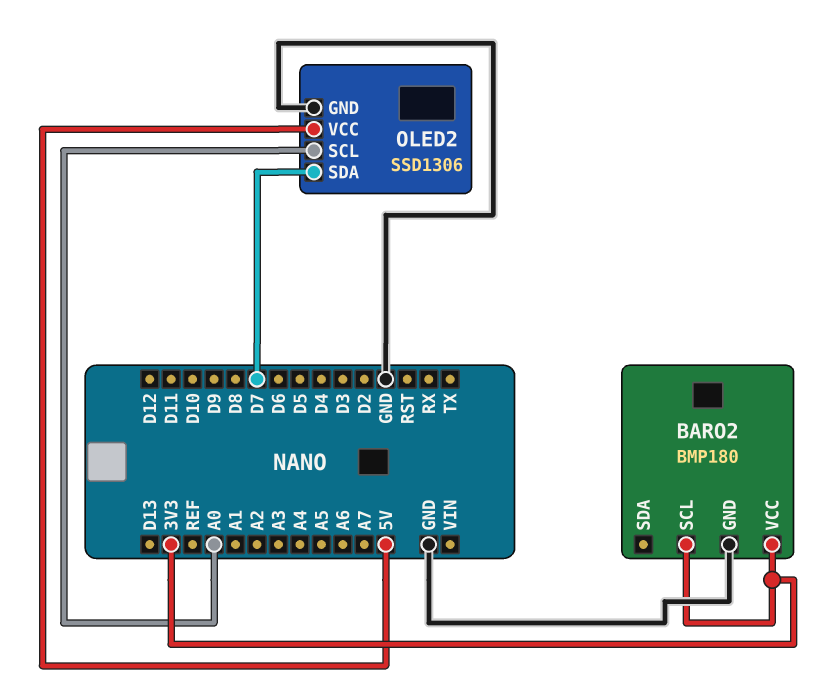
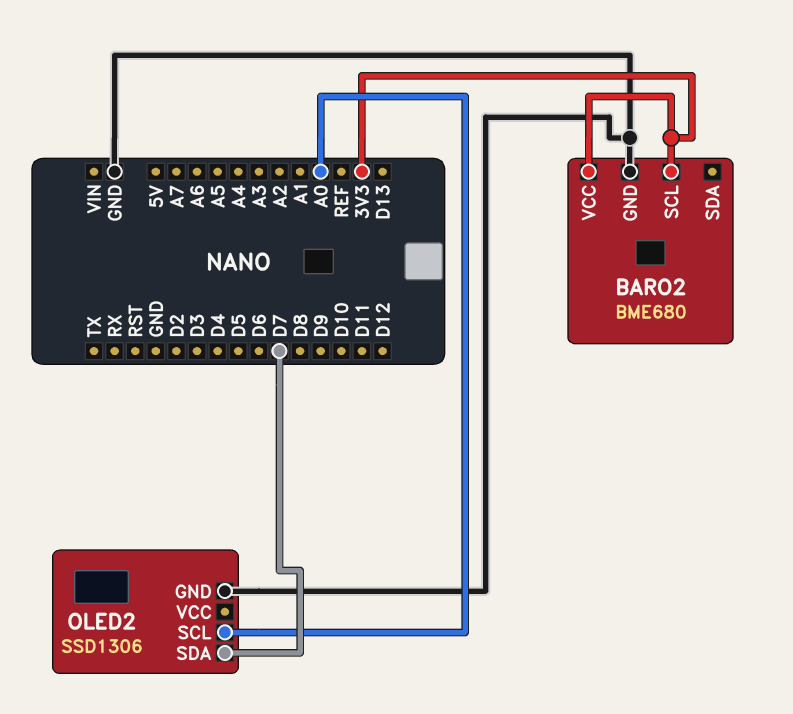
BARO2: BMP180 -> BME680
OLED2 pin VCC: 5V -> none

